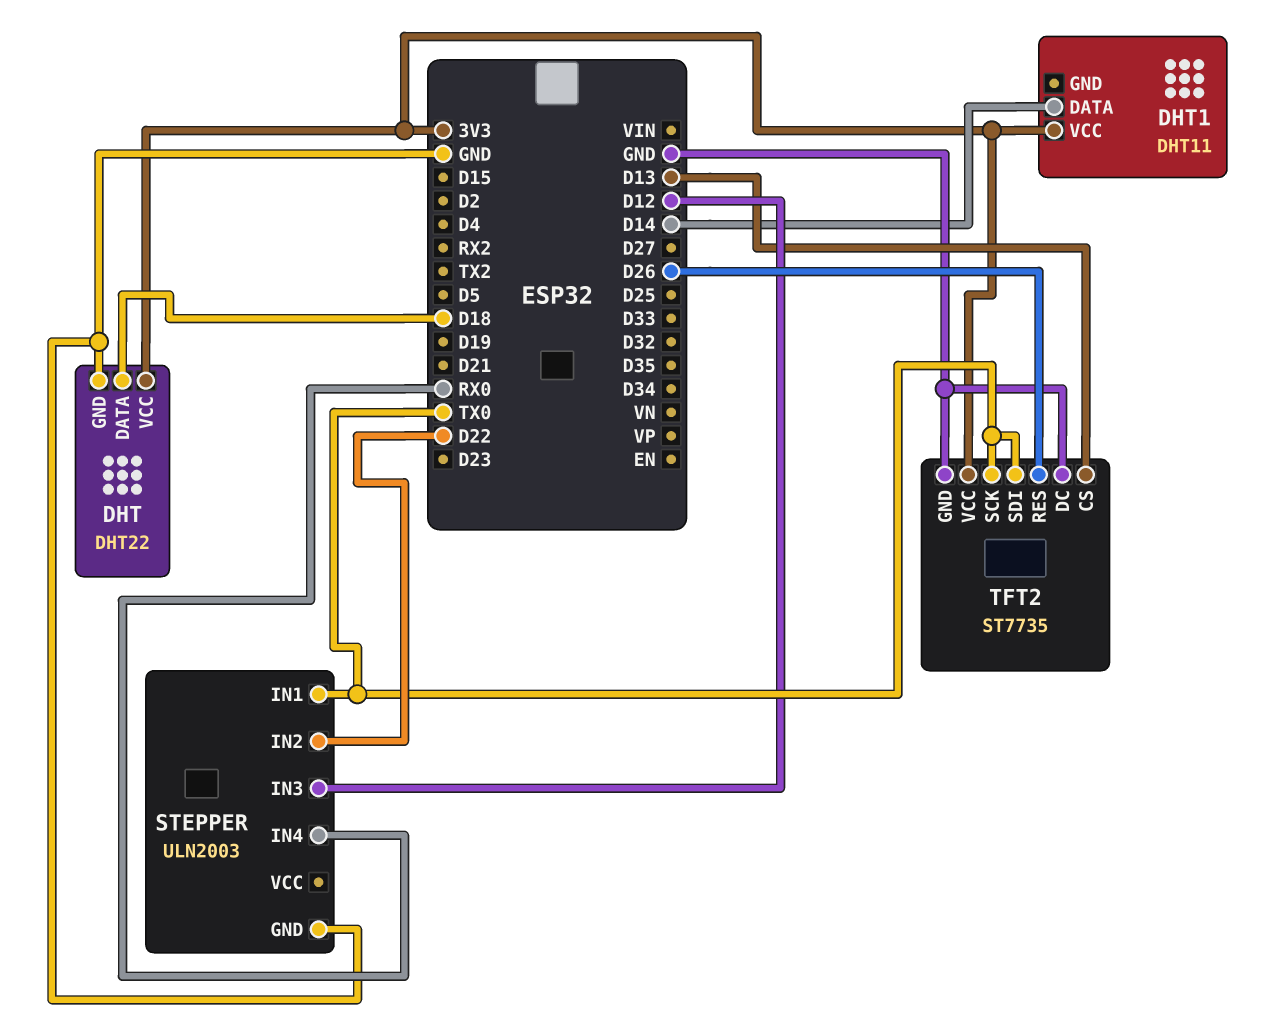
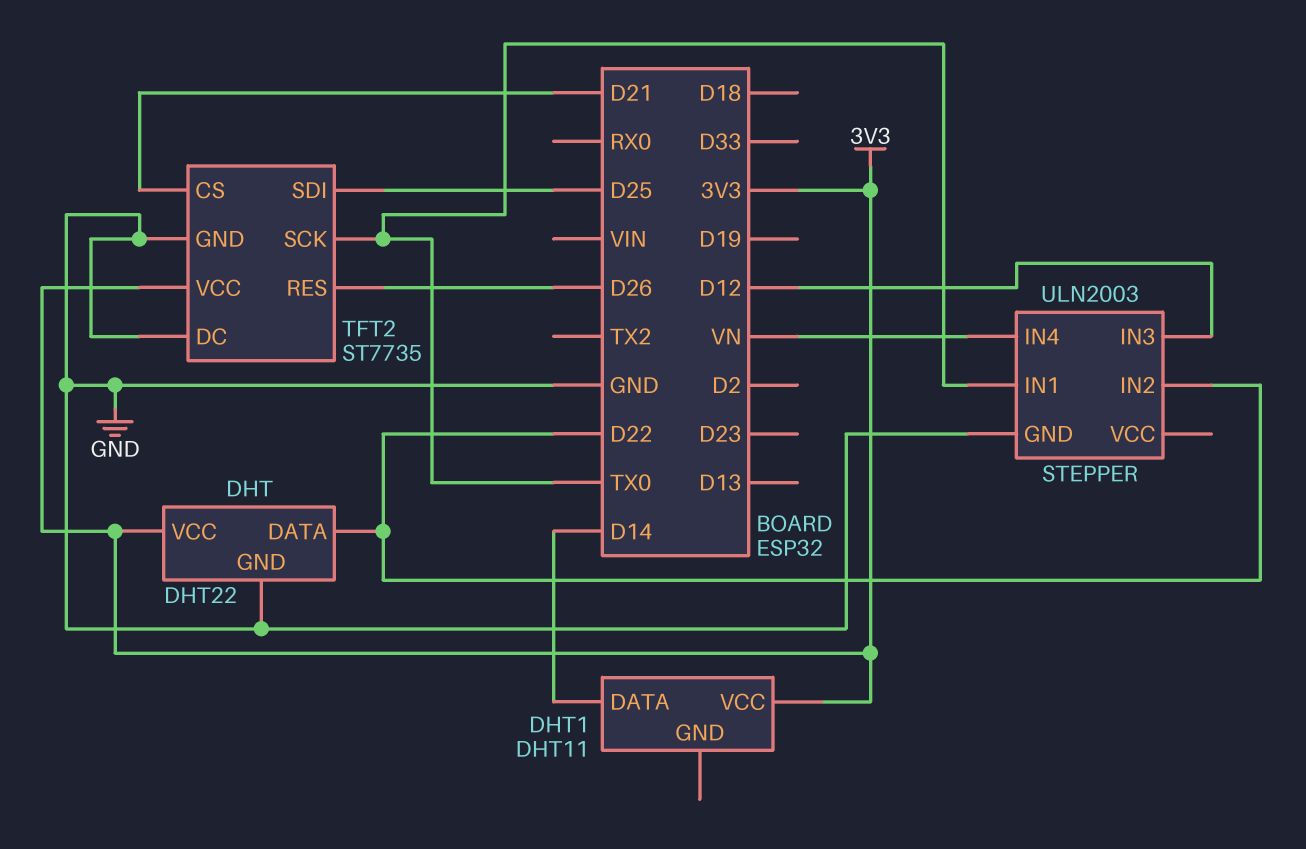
DHT pin DATA: D18 -> D22
STEPPER pin IN4: RX0 -> VN
TFT2 pin CS: D13 -> D21
TFT2 pin SDI: TX0 -> D25

